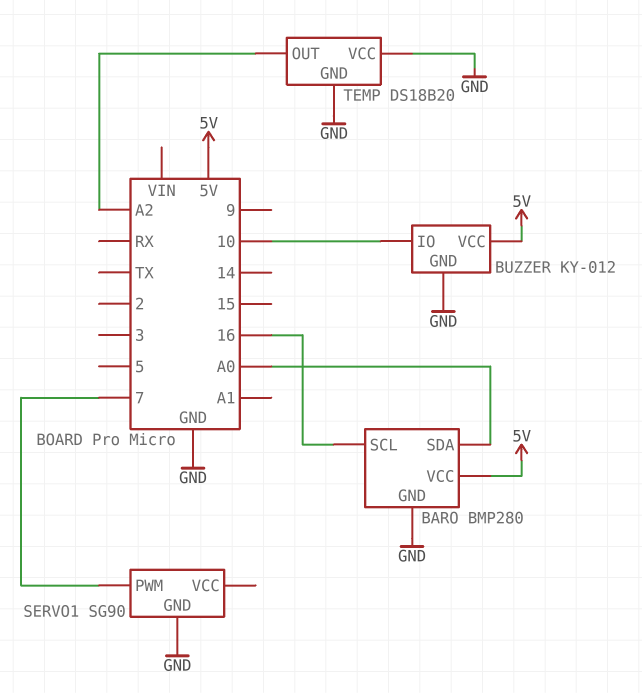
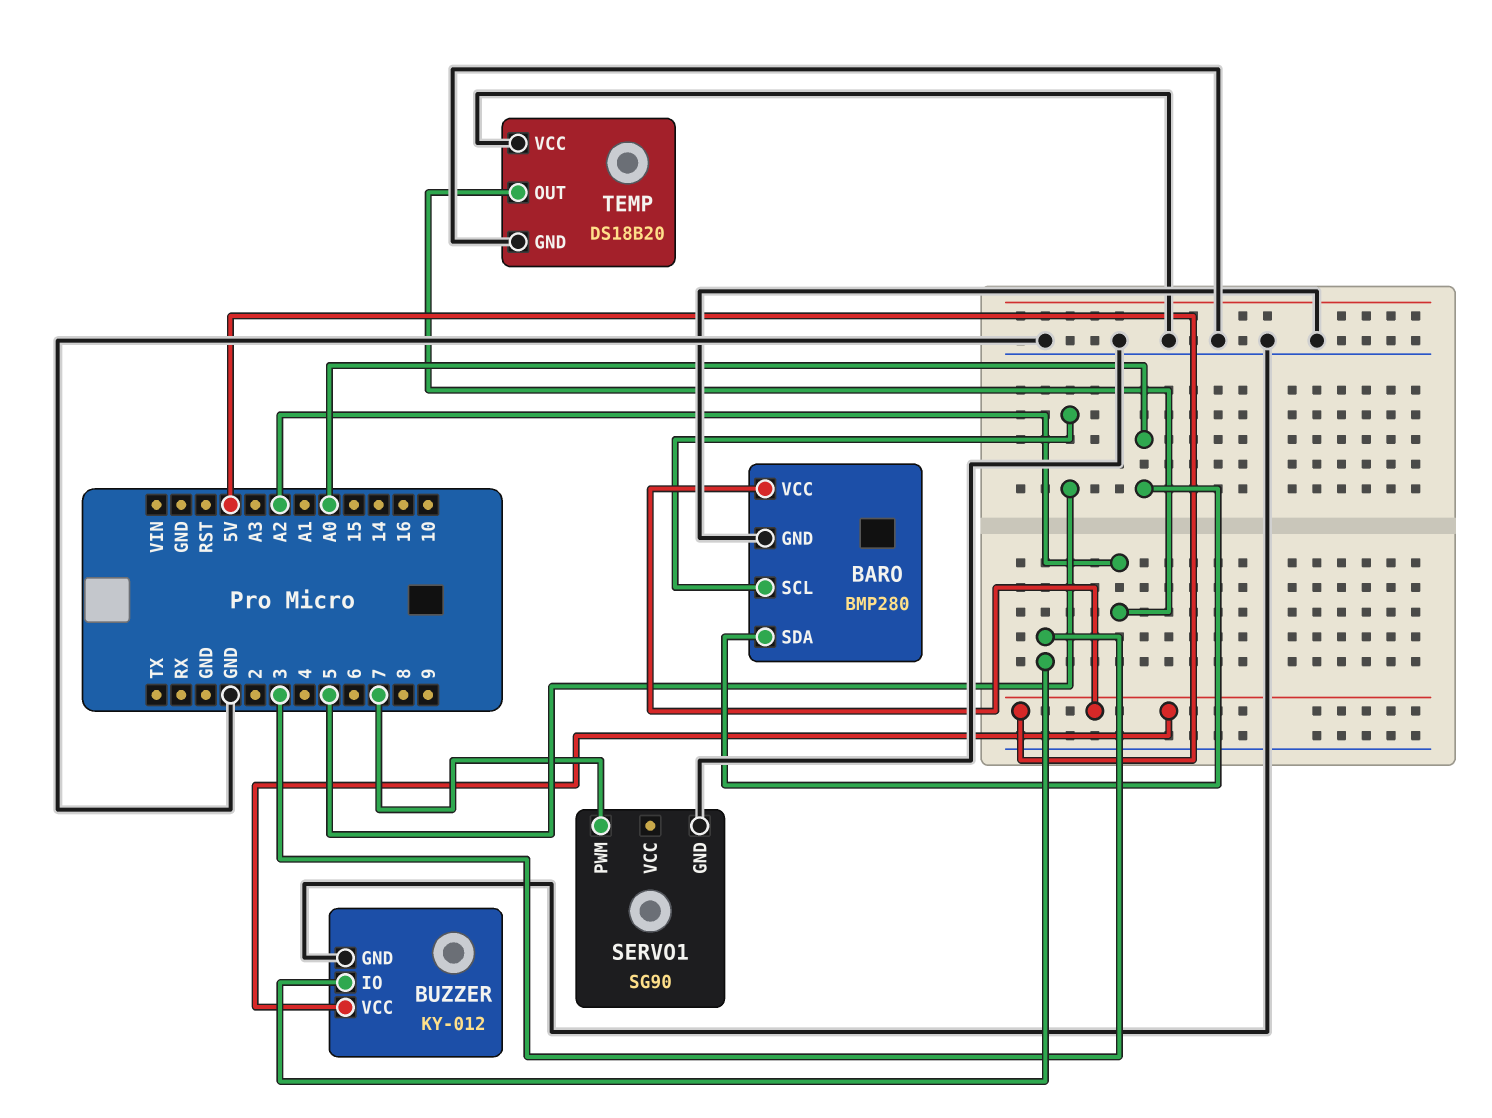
BARO pin SCL: 16 -> 5
BUZZER pin IO: 10 -> 3

